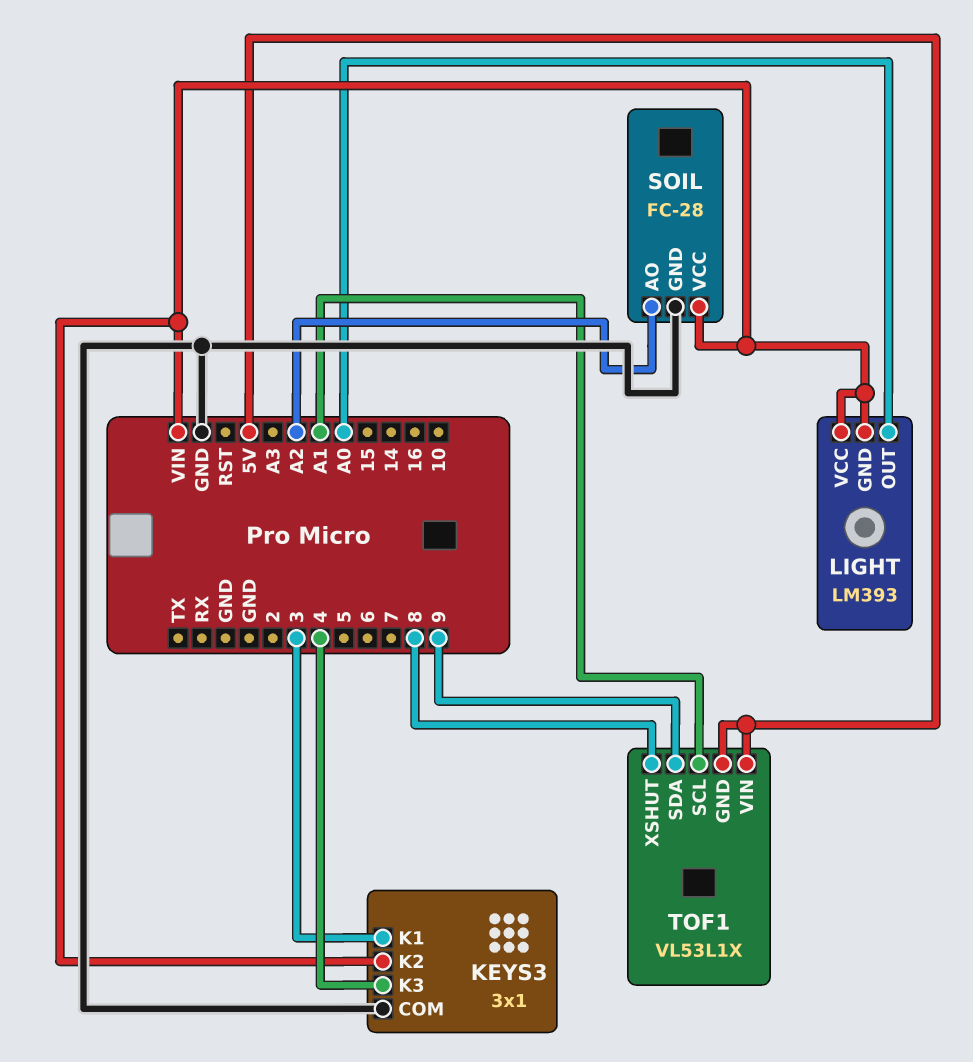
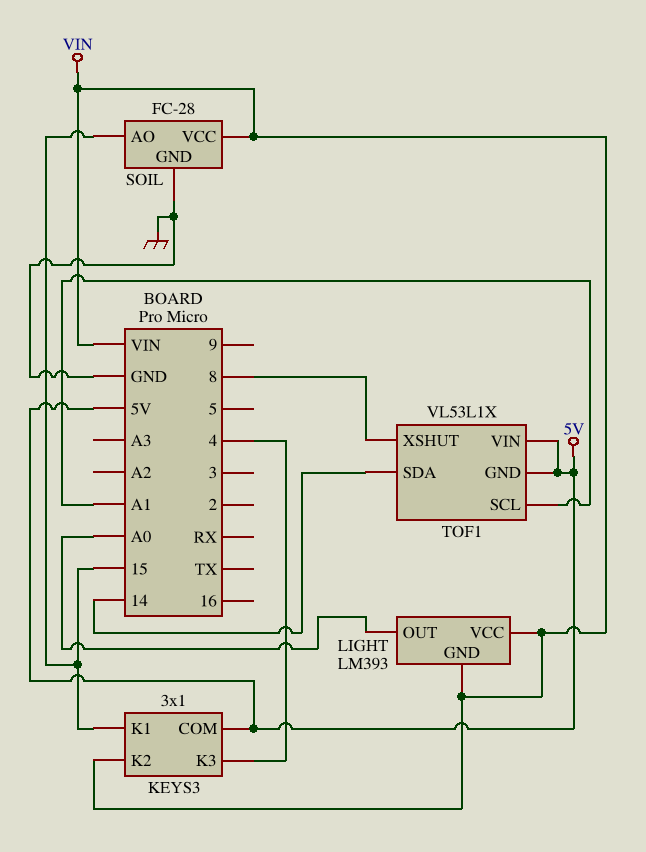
KEYS3 pin COM: GND -> 5V
KEYS3 pin K1: 3 -> 15
SOIL pin AO: A2 -> 15
TOF1 pin SDA: 9 -> 14

